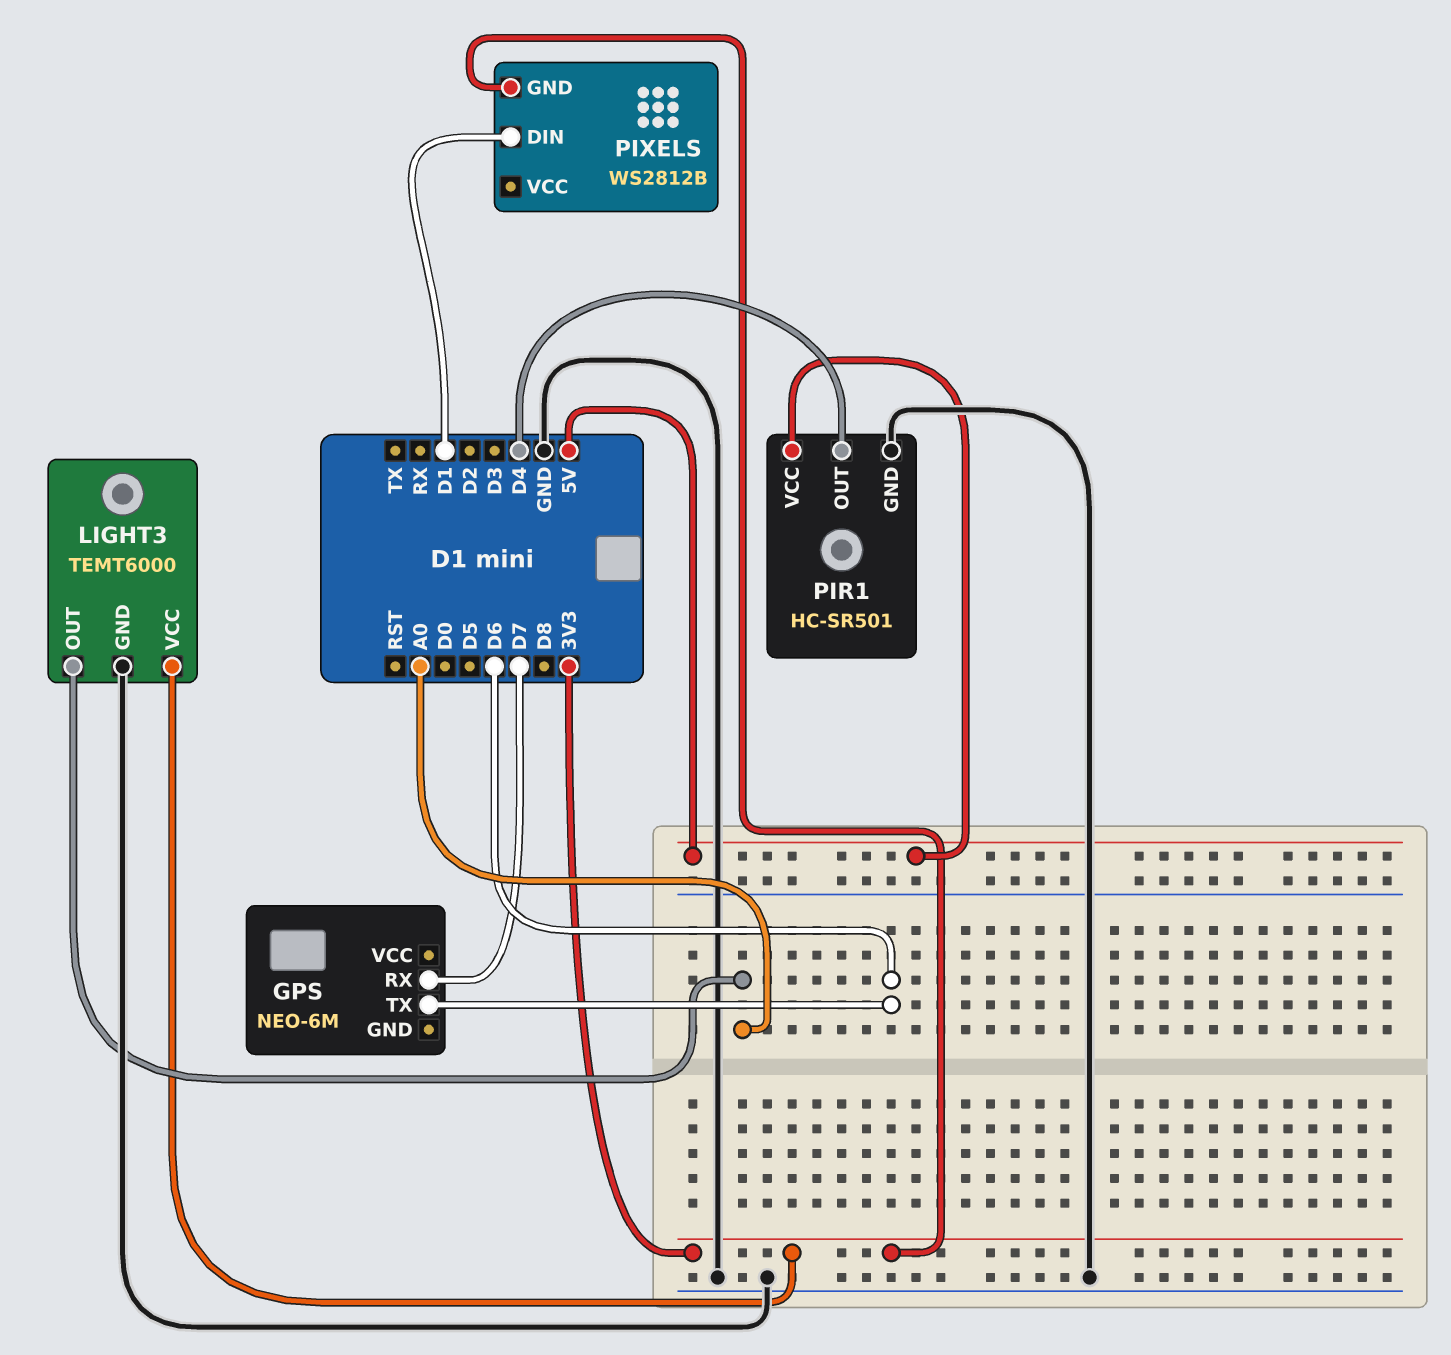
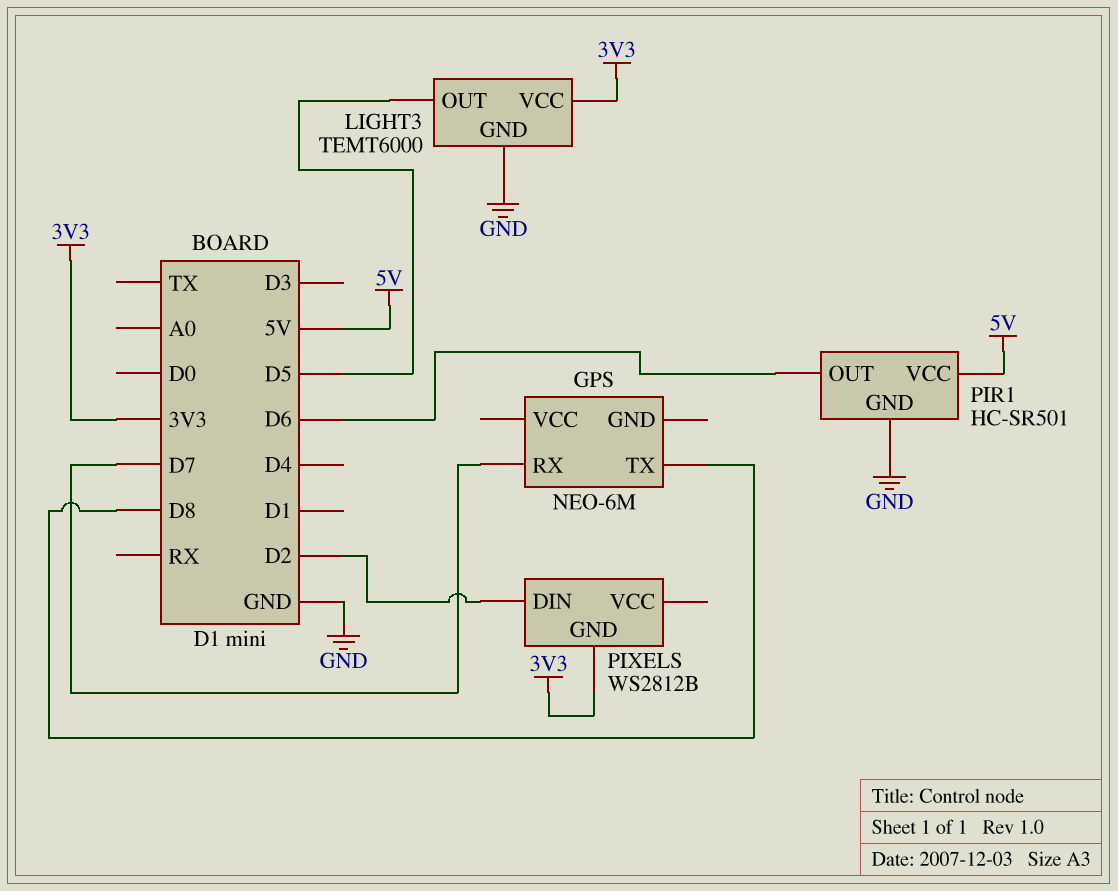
GPS pin TX: D6 -> D8
LIGHT3 pin OUT: A0 -> D5
PIR1 pin OUT: D4 -> D6
PIXELS pin DIN: D1 -> D2

